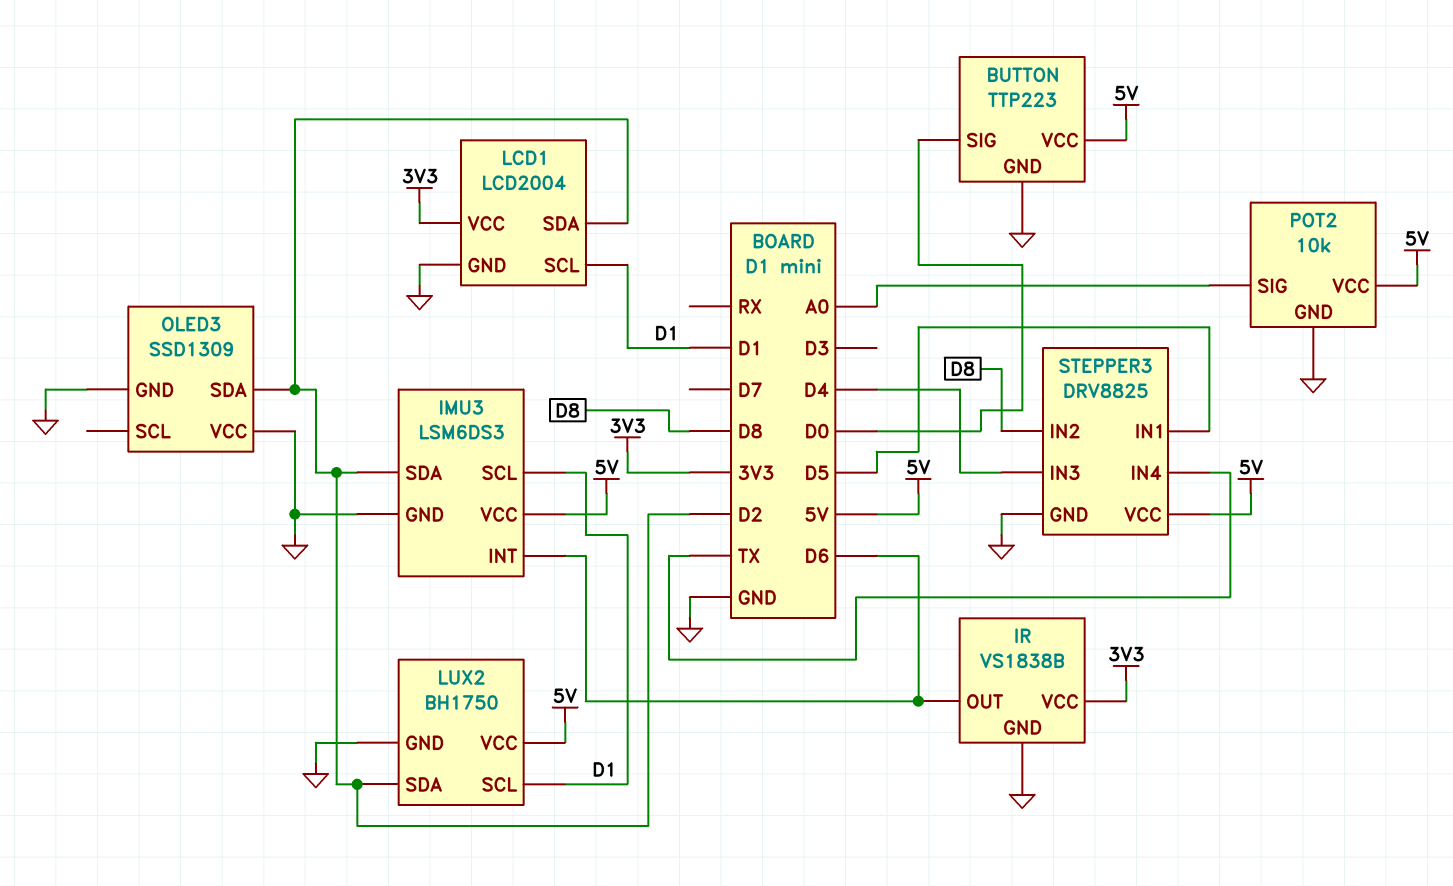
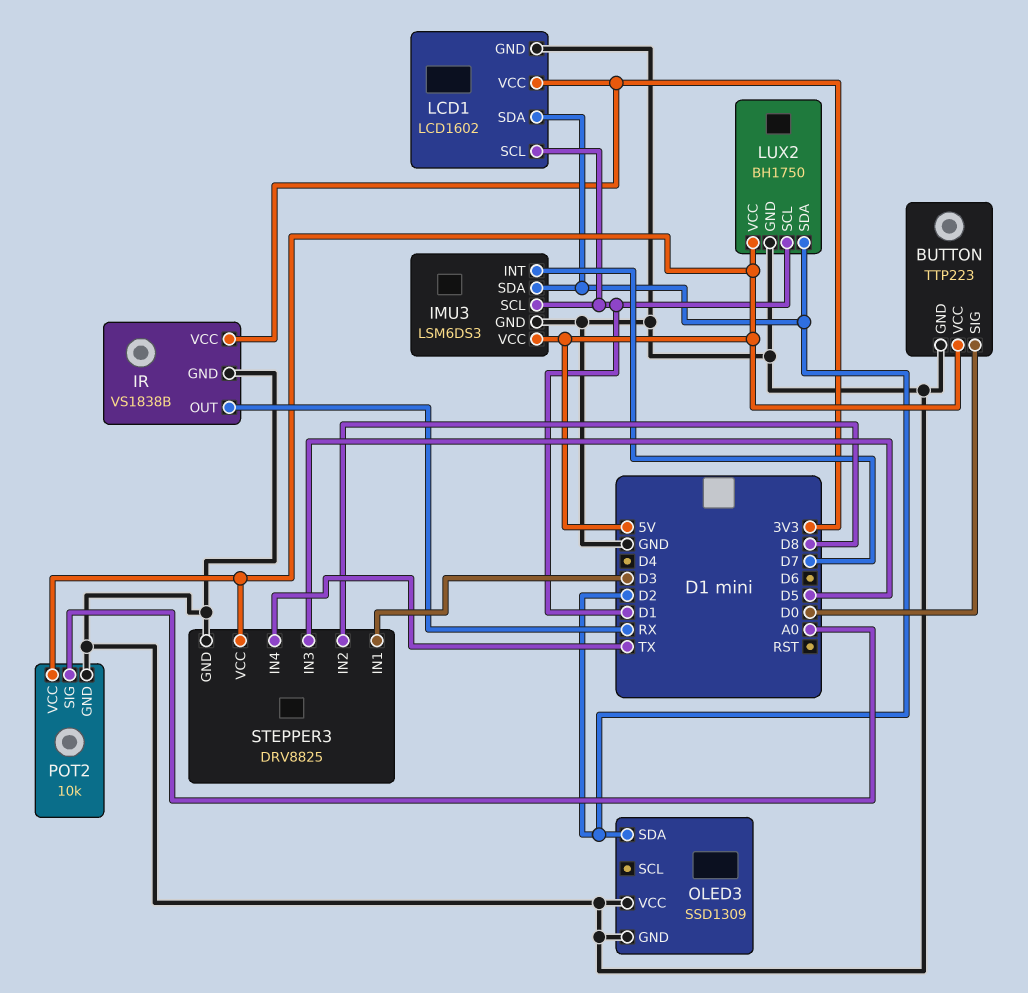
IMU3 pin INT: D6 -> D7
IR pin OUT: D6 -> RX
LCD1: LCD2004 -> LCD1602
STEPPER3 pin IN1: D5 -> D3
STEPPER3 pin IN3: D4 -> D5

